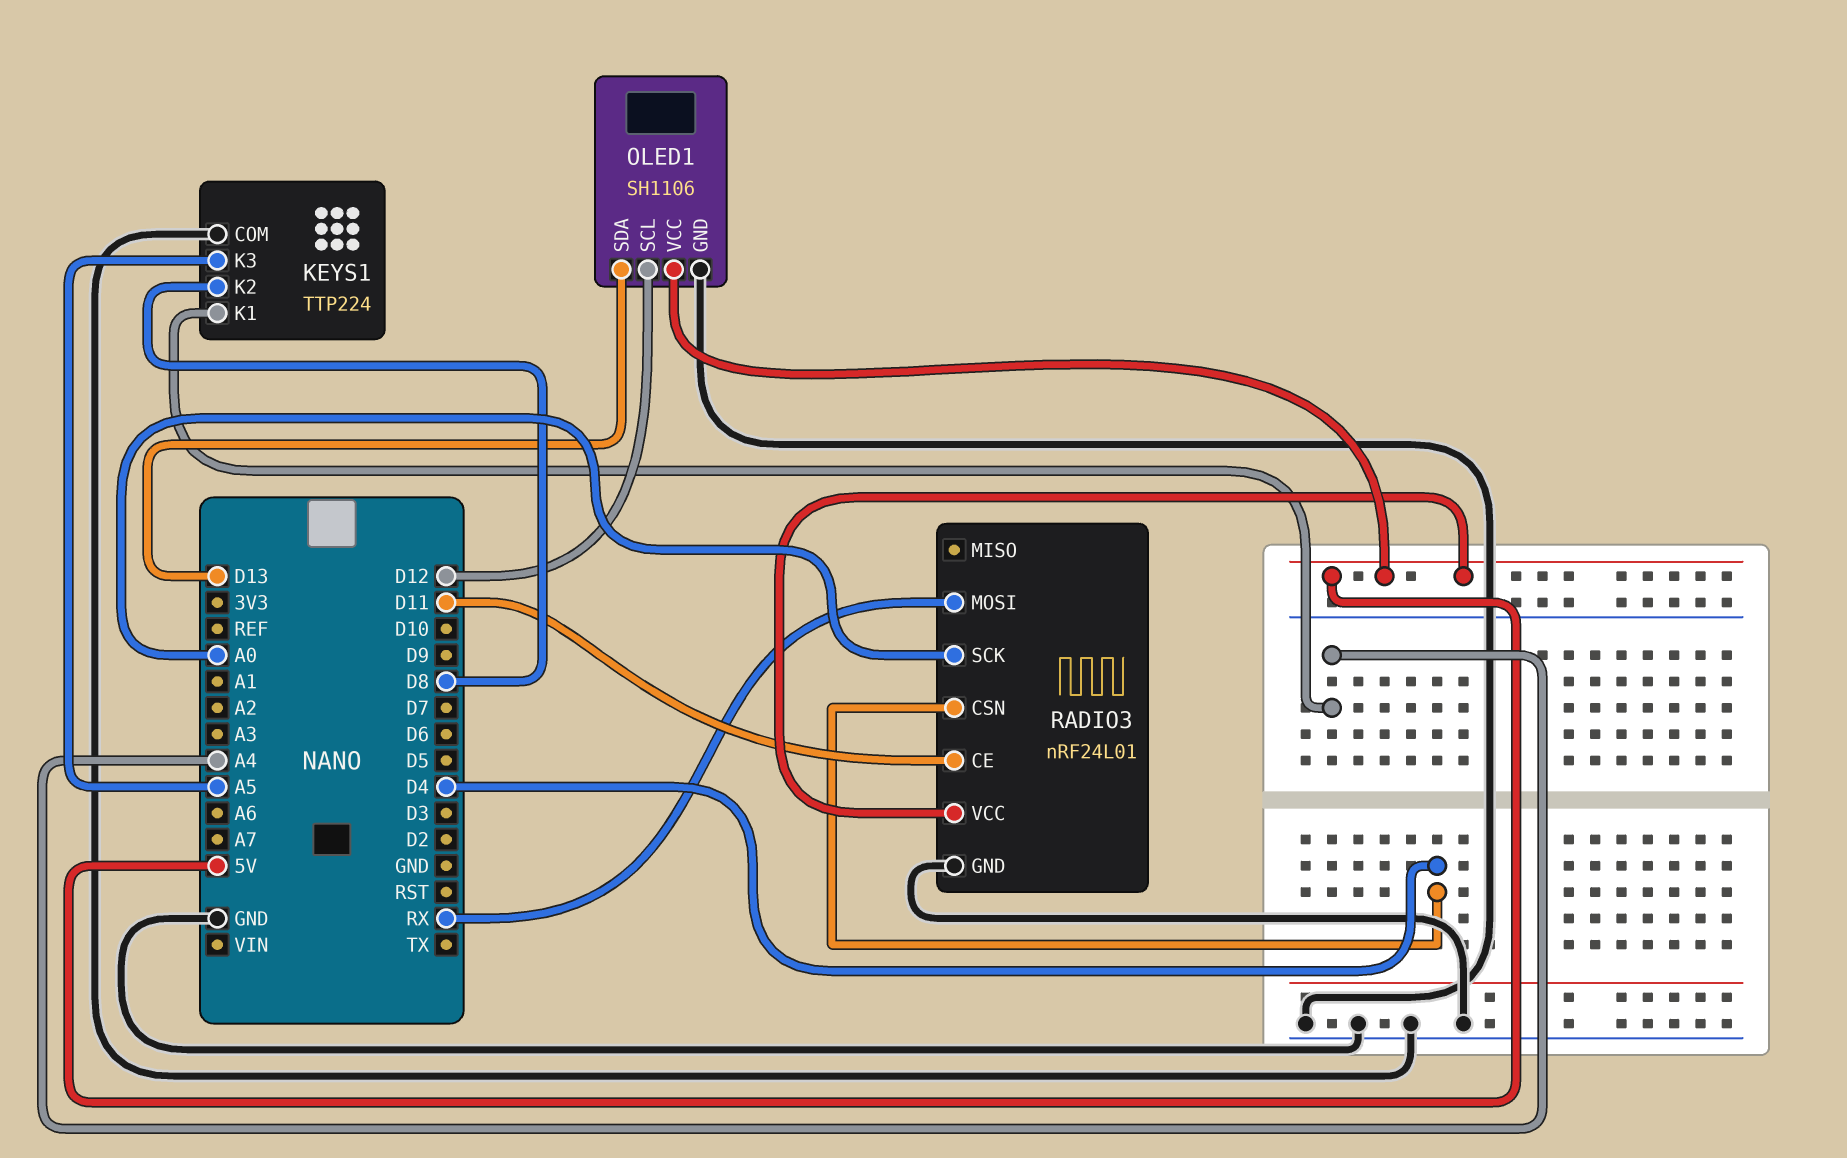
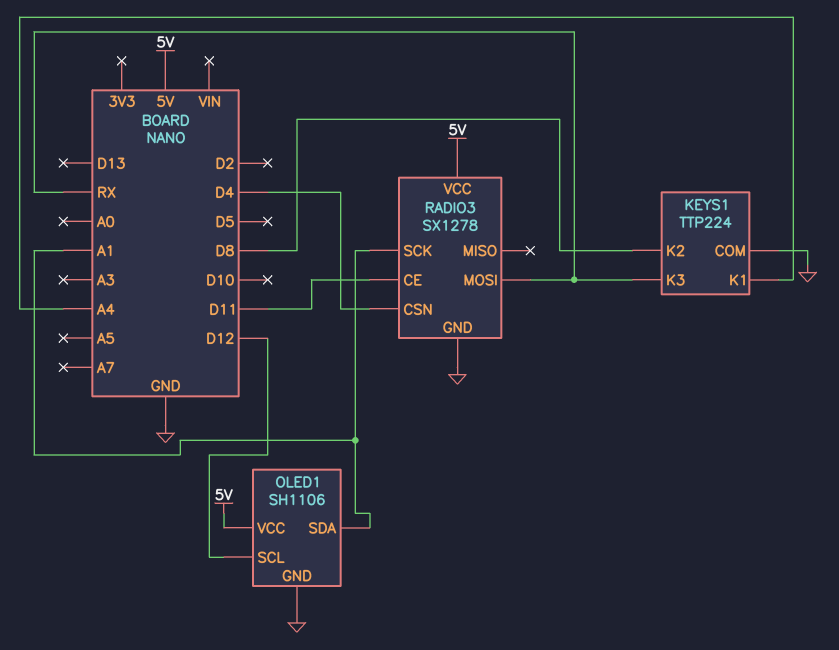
KEYS1 pin K3: A5 -> RX
OLED1 pin SDA: D13 -> A1
RADIO3: nRF24L01 -> SX1278
RADIO3 pin SCK: A0 -> A1

